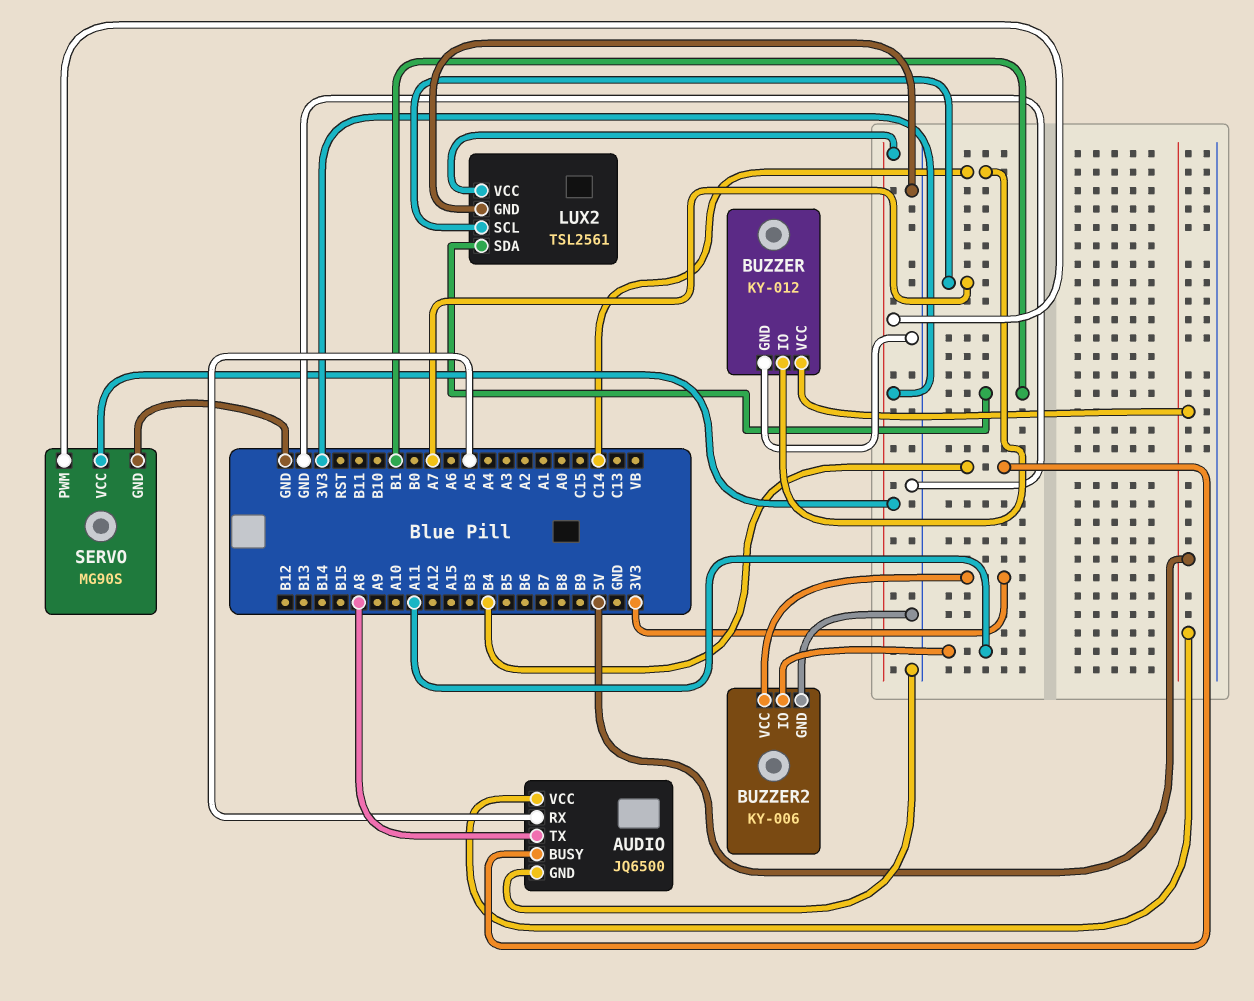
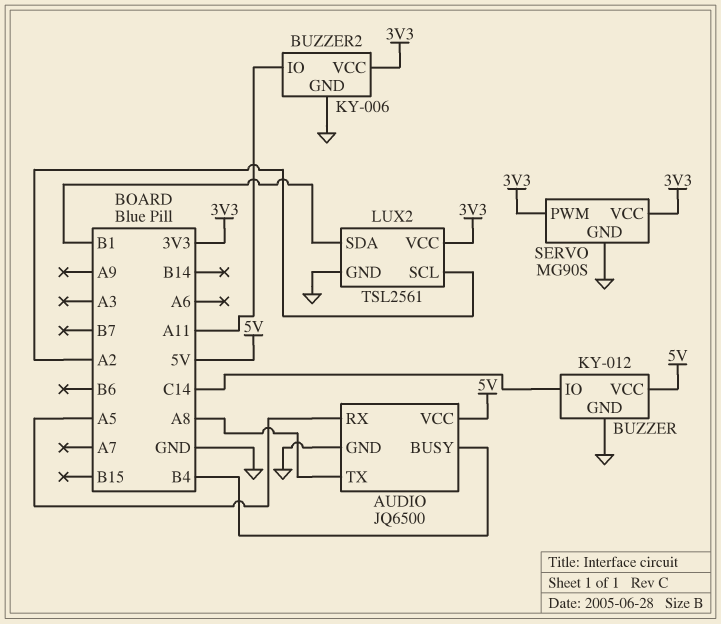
LUX2 pin SCL: A7 -> A2

